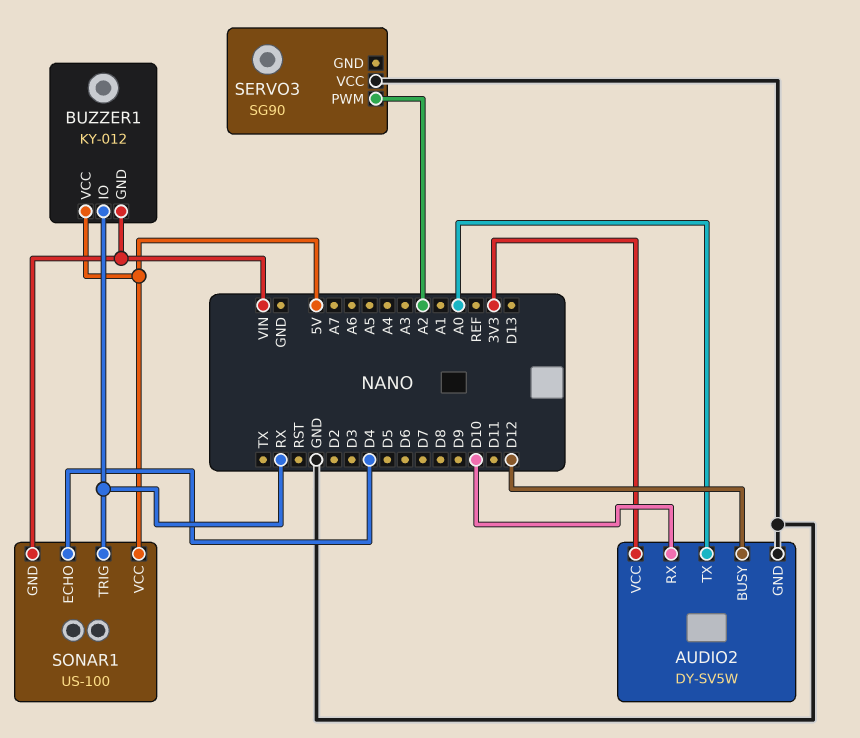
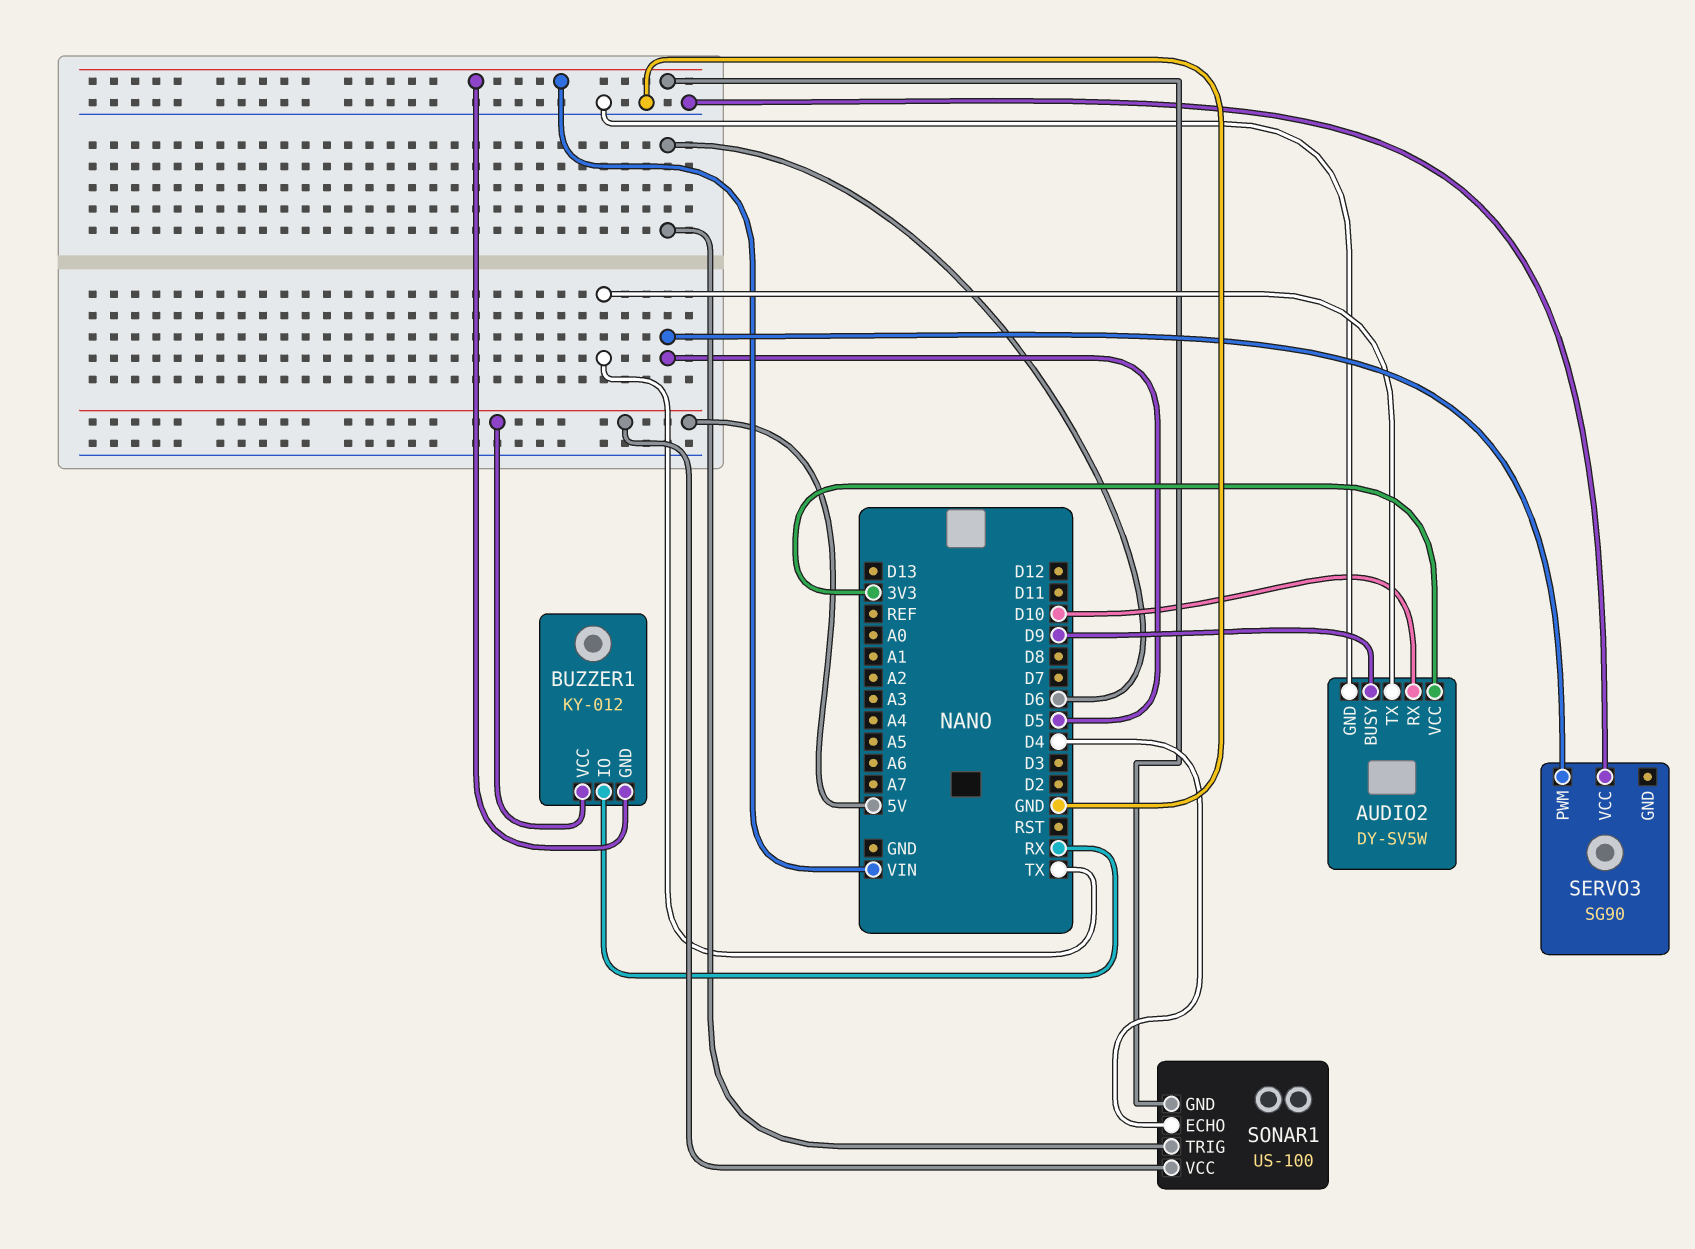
AUDIO2 pin BUSY: D12 -> D9
AUDIO2 pin TX: A0 -> TX
SERVO3 pin PWM: A2 -> D5
SONAR1 pin TRIG: RX -> D6

